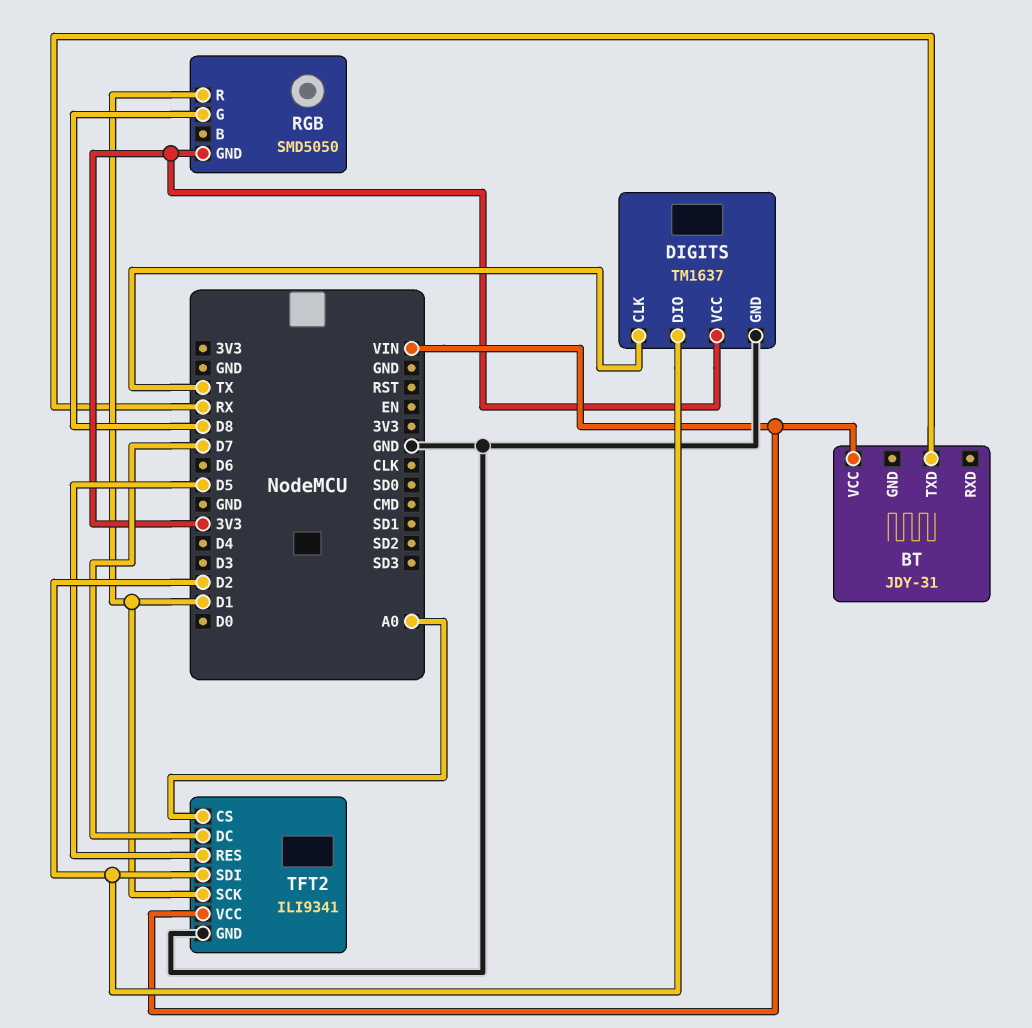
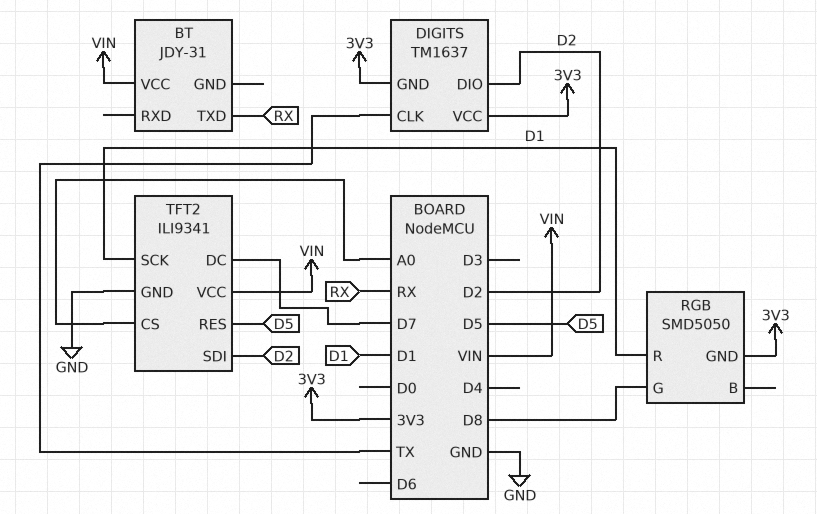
DIGITS pin GND: GND -> 3V3

